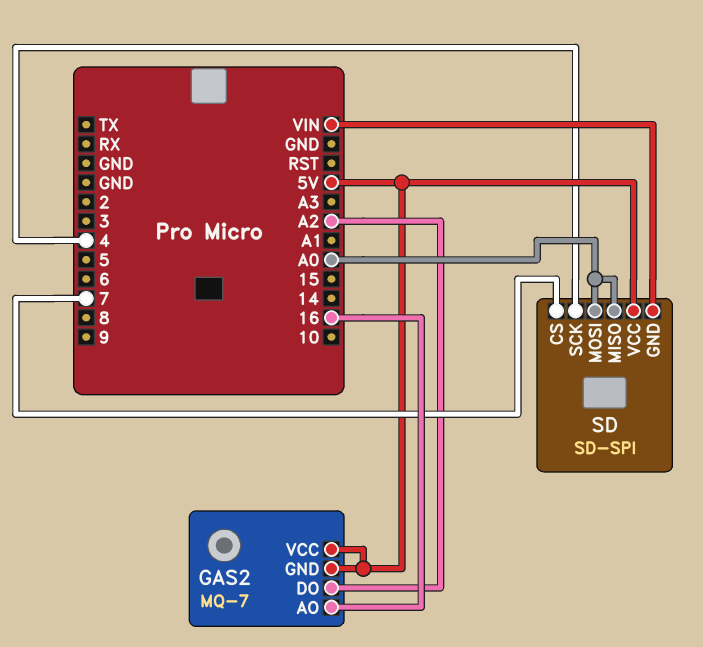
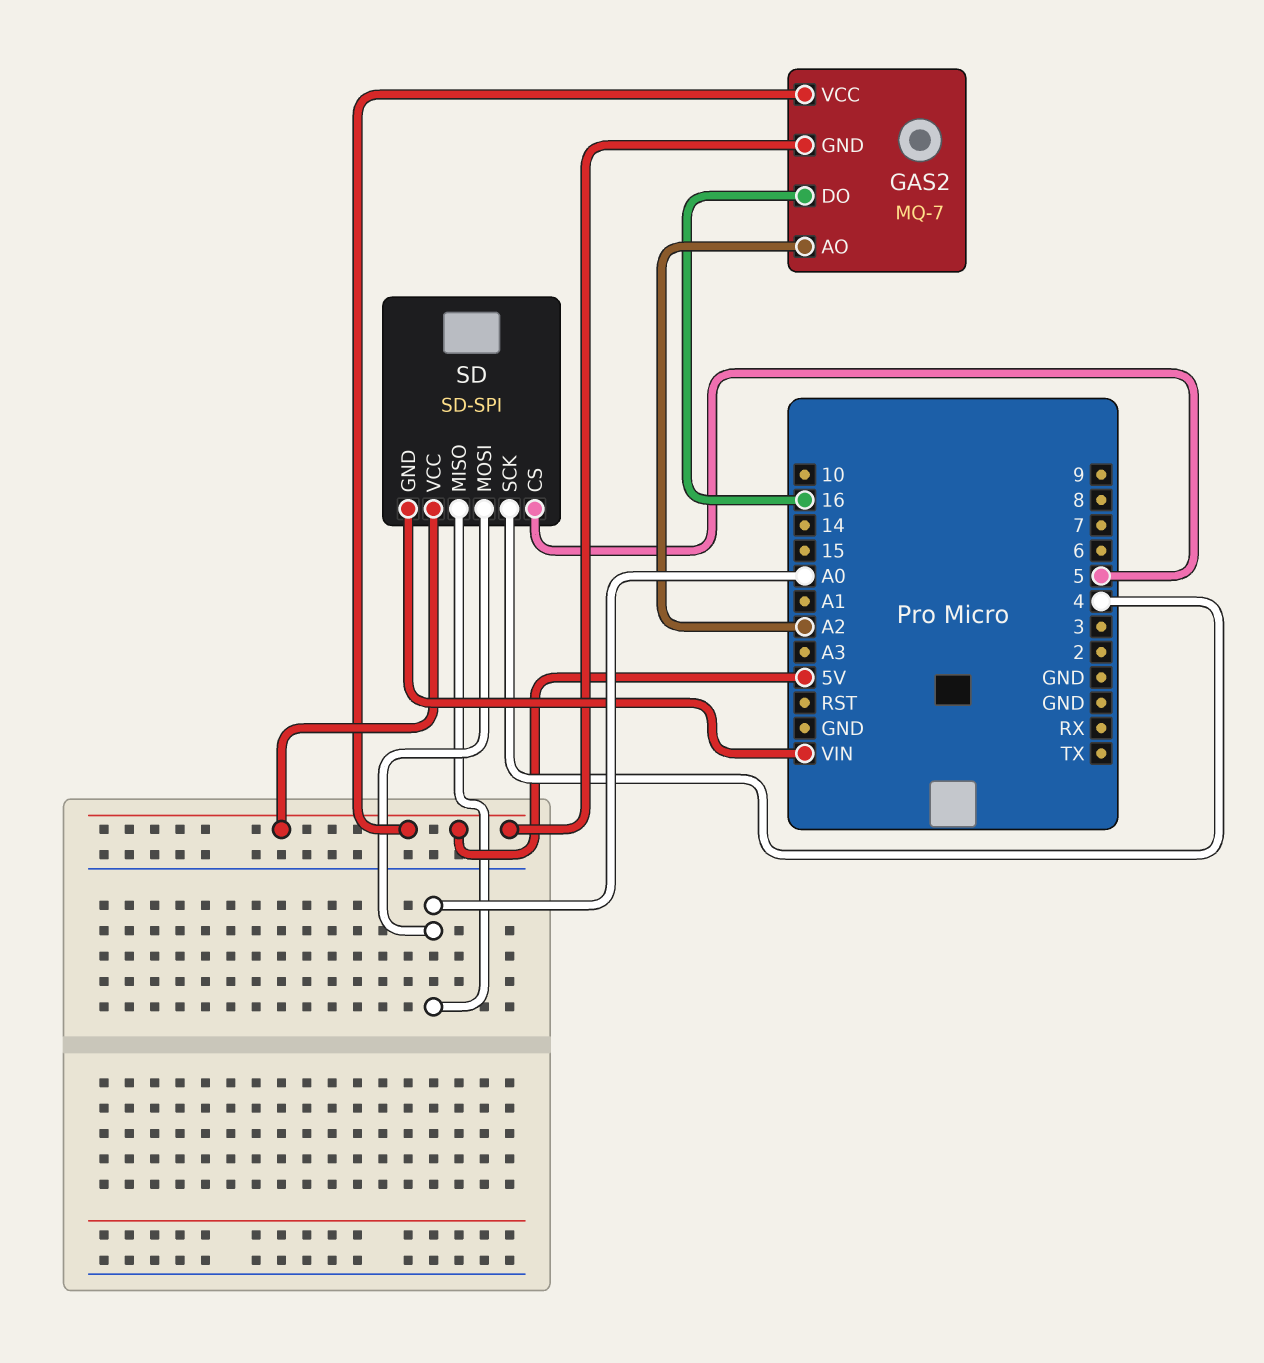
GAS2 pin AO: 16 -> A2
GAS2 pin DO: A2 -> 16
SD pin CS: 7 -> 5

